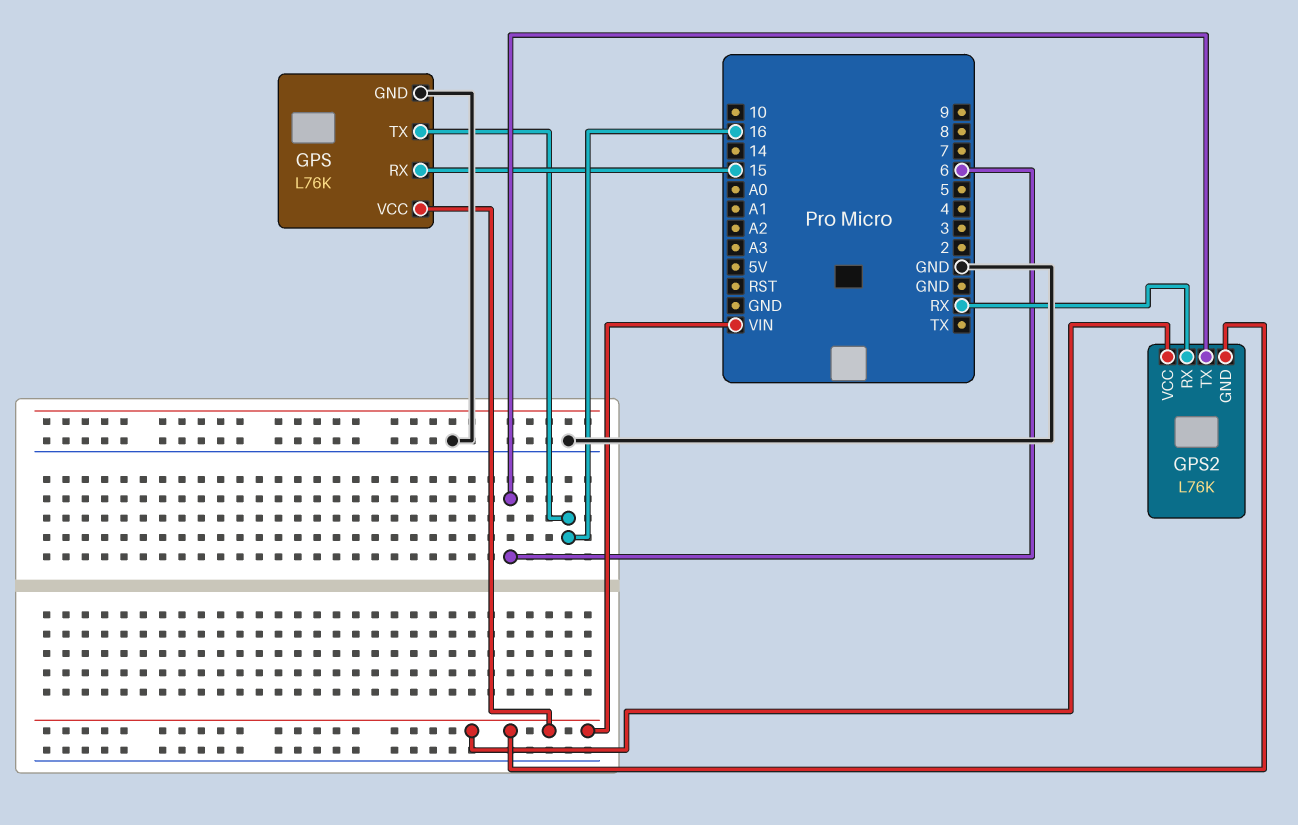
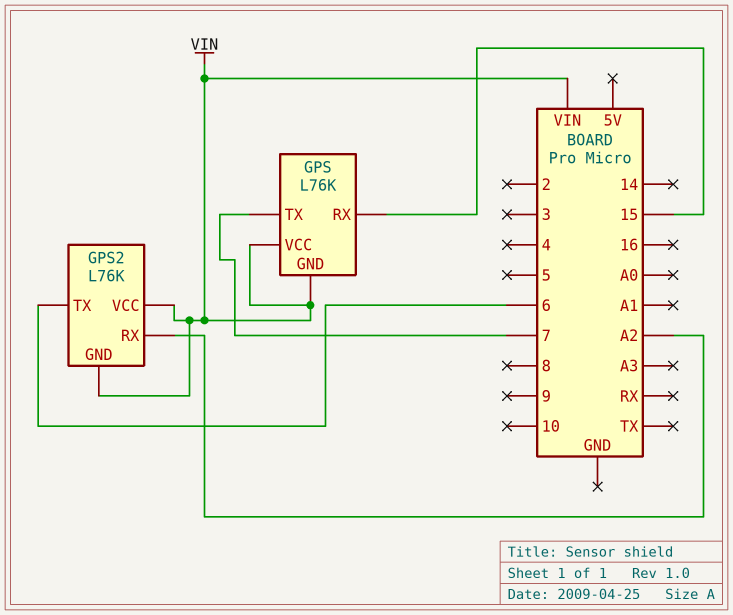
GPS pin GND: GND -> VIN
GPS pin TX: 16 -> 7
GPS2 pin RX: RX -> A2

